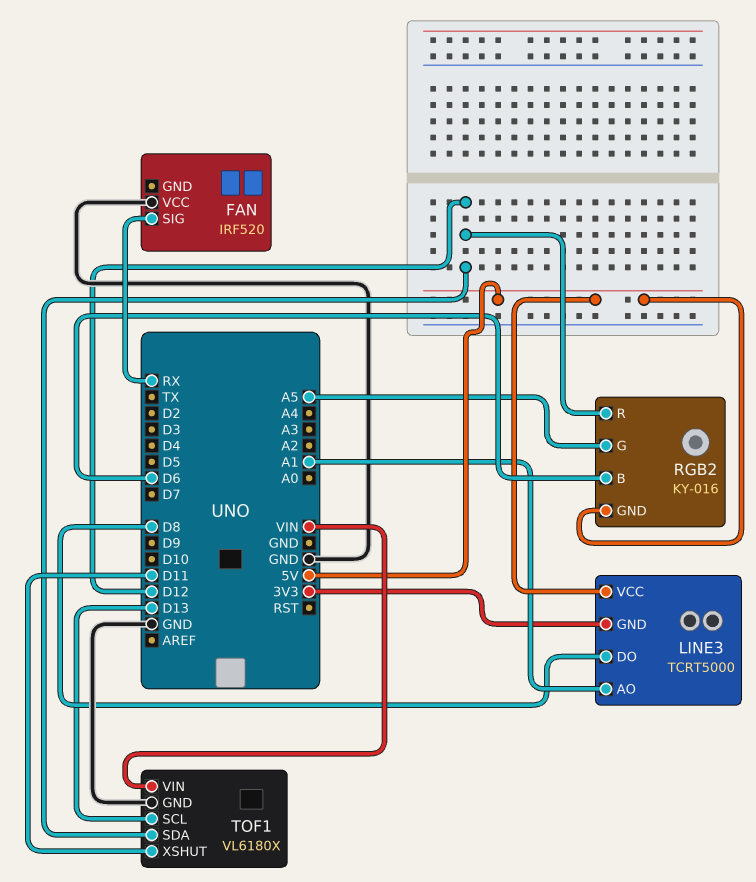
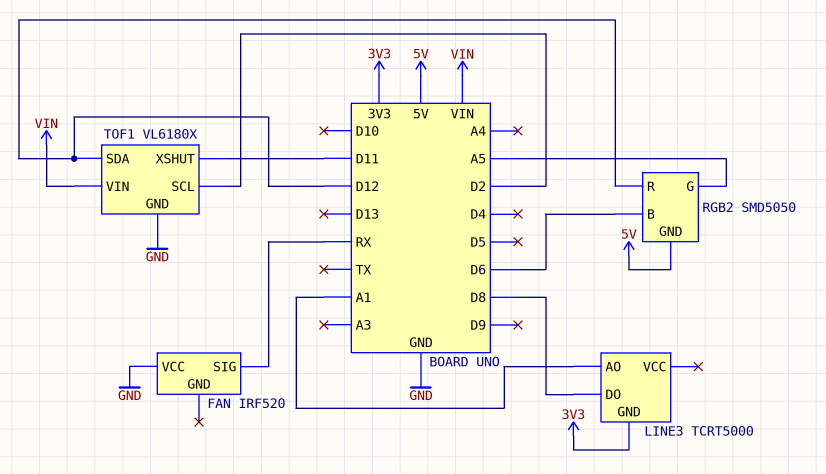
LINE3 pin VCC: 5V -> none
RGB2: KY-016 -> SMD5050
TOF1 pin SCL: D13 -> D2

